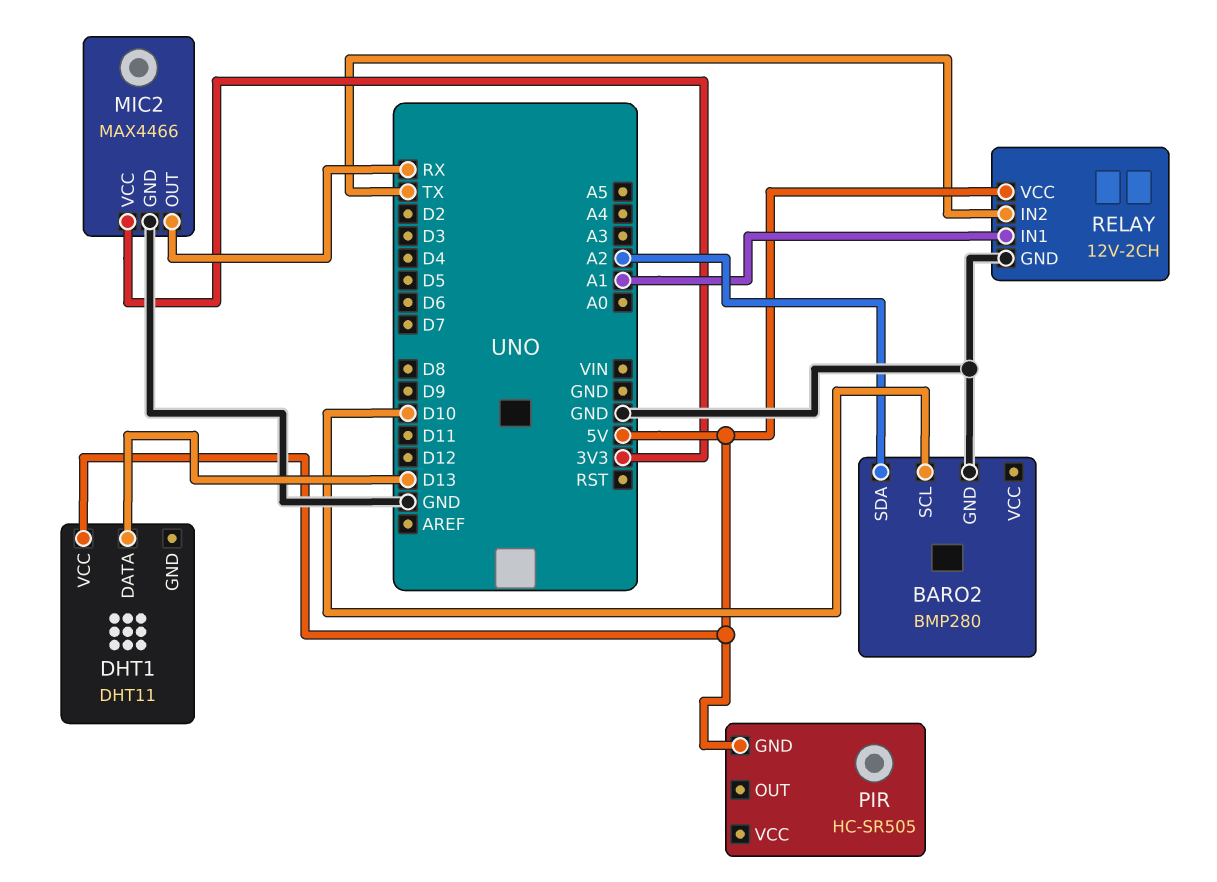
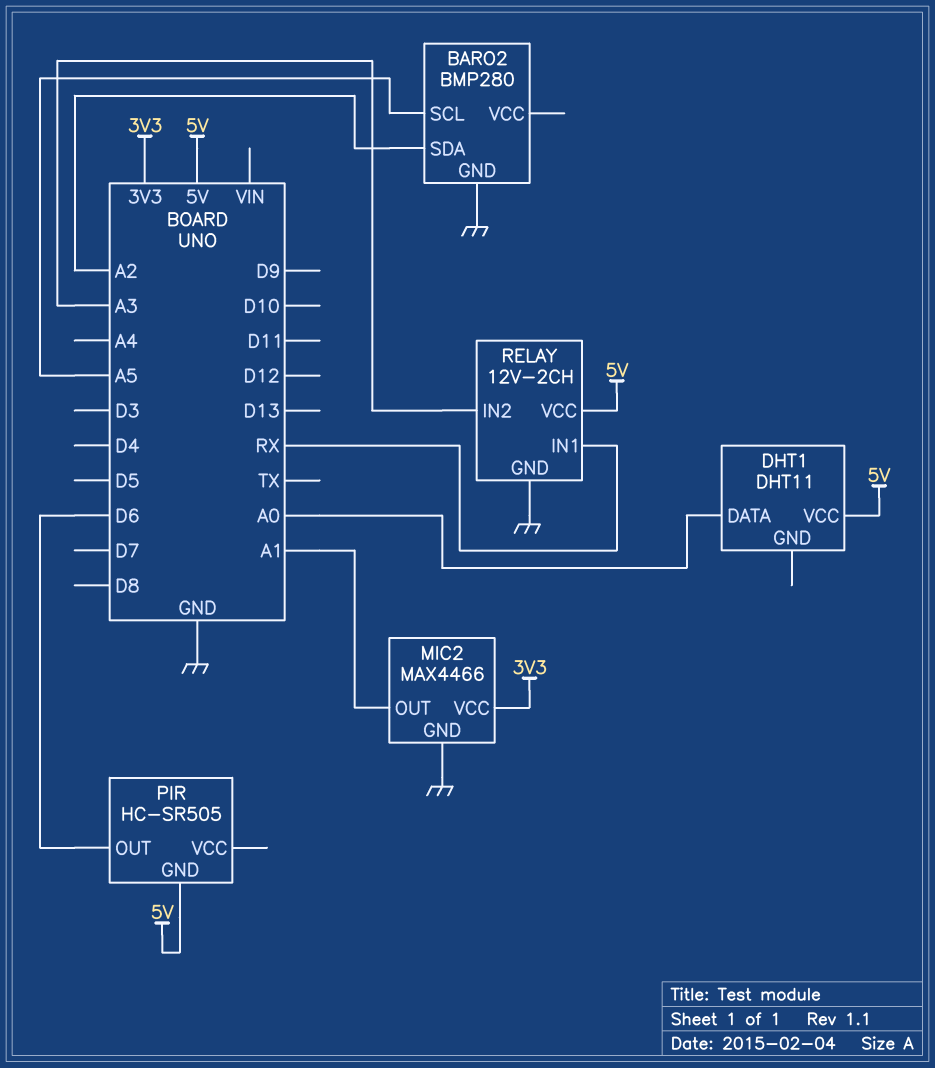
BARO2 pin SCL: D10 -> A5
DHT1 pin DATA: D13 -> A0
MIC2 pin OUT: RX -> A1
PIR pin OUT: none -> D6
RELAY pin IN1: A1 -> RX
RELAY pin IN2: TX -> A3

